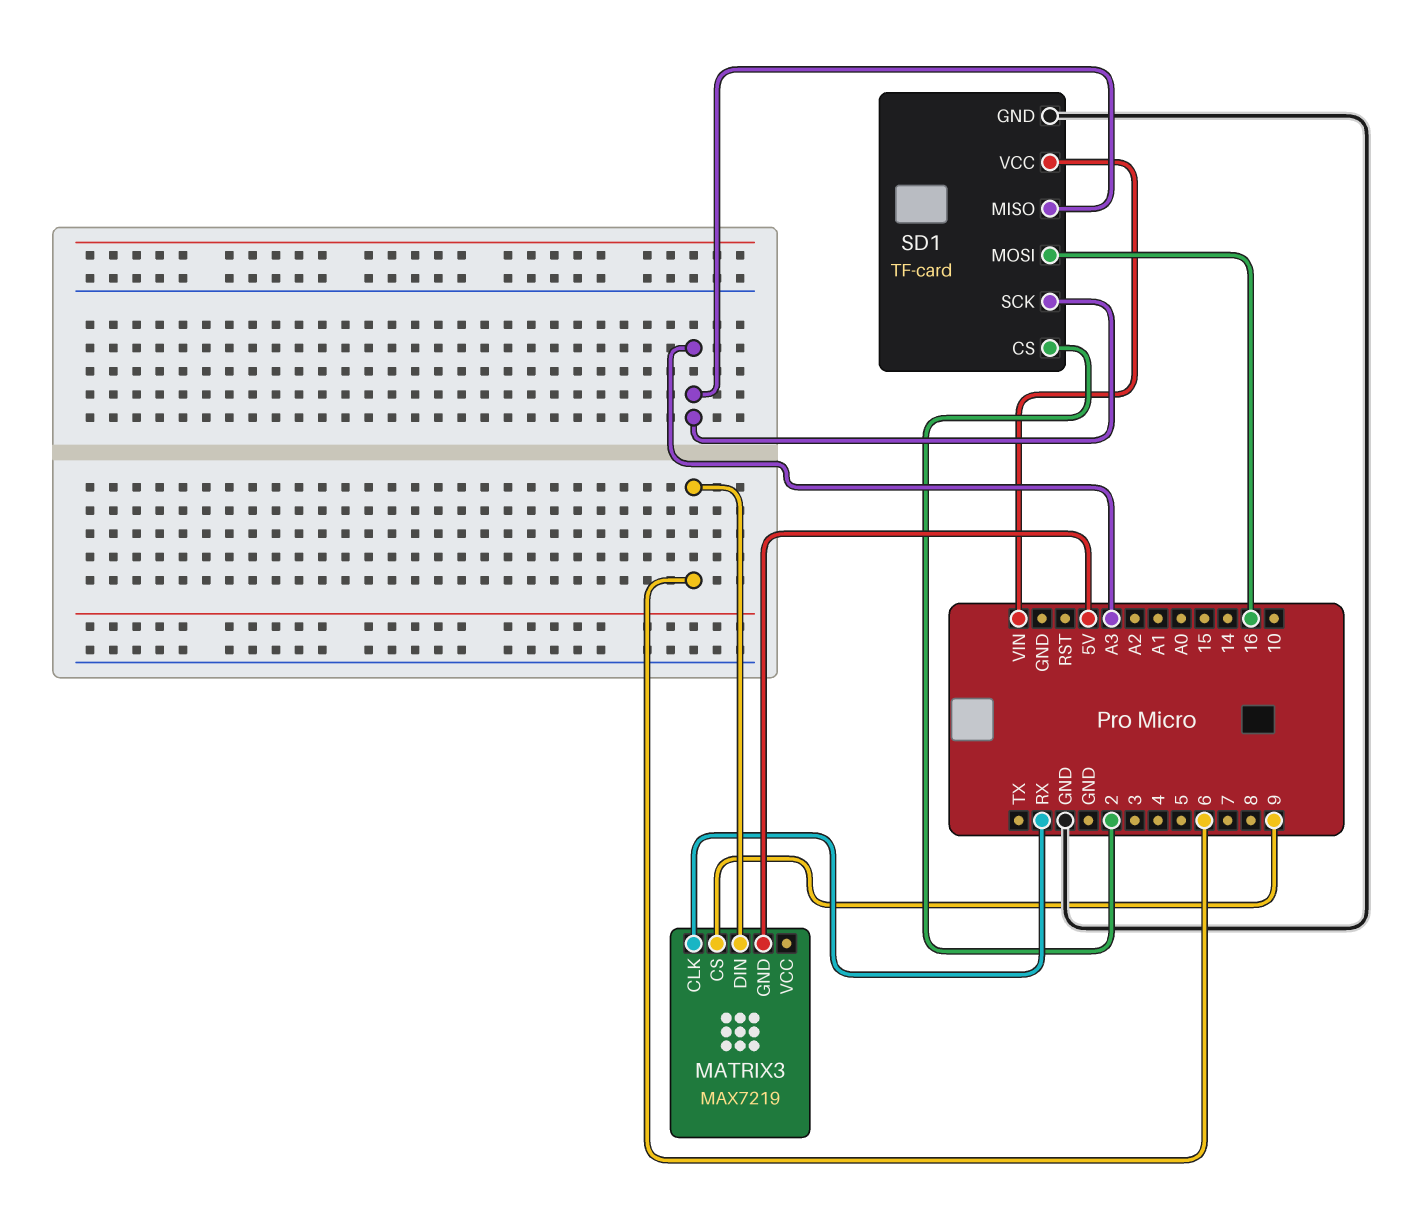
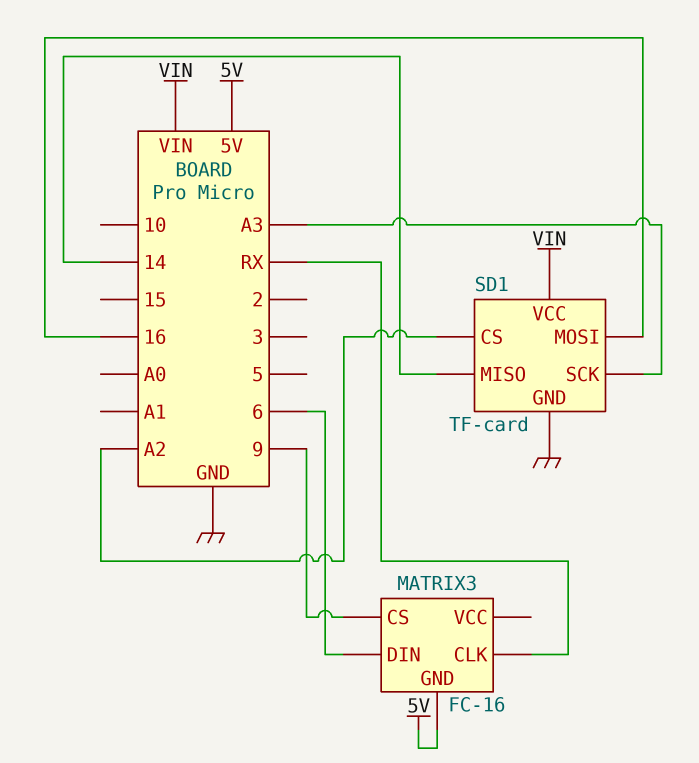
MATRIX3: MAX7219 -> FC-16
SD1 pin CS: 2 -> A2
SD1 pin MISO: A3 -> 14

